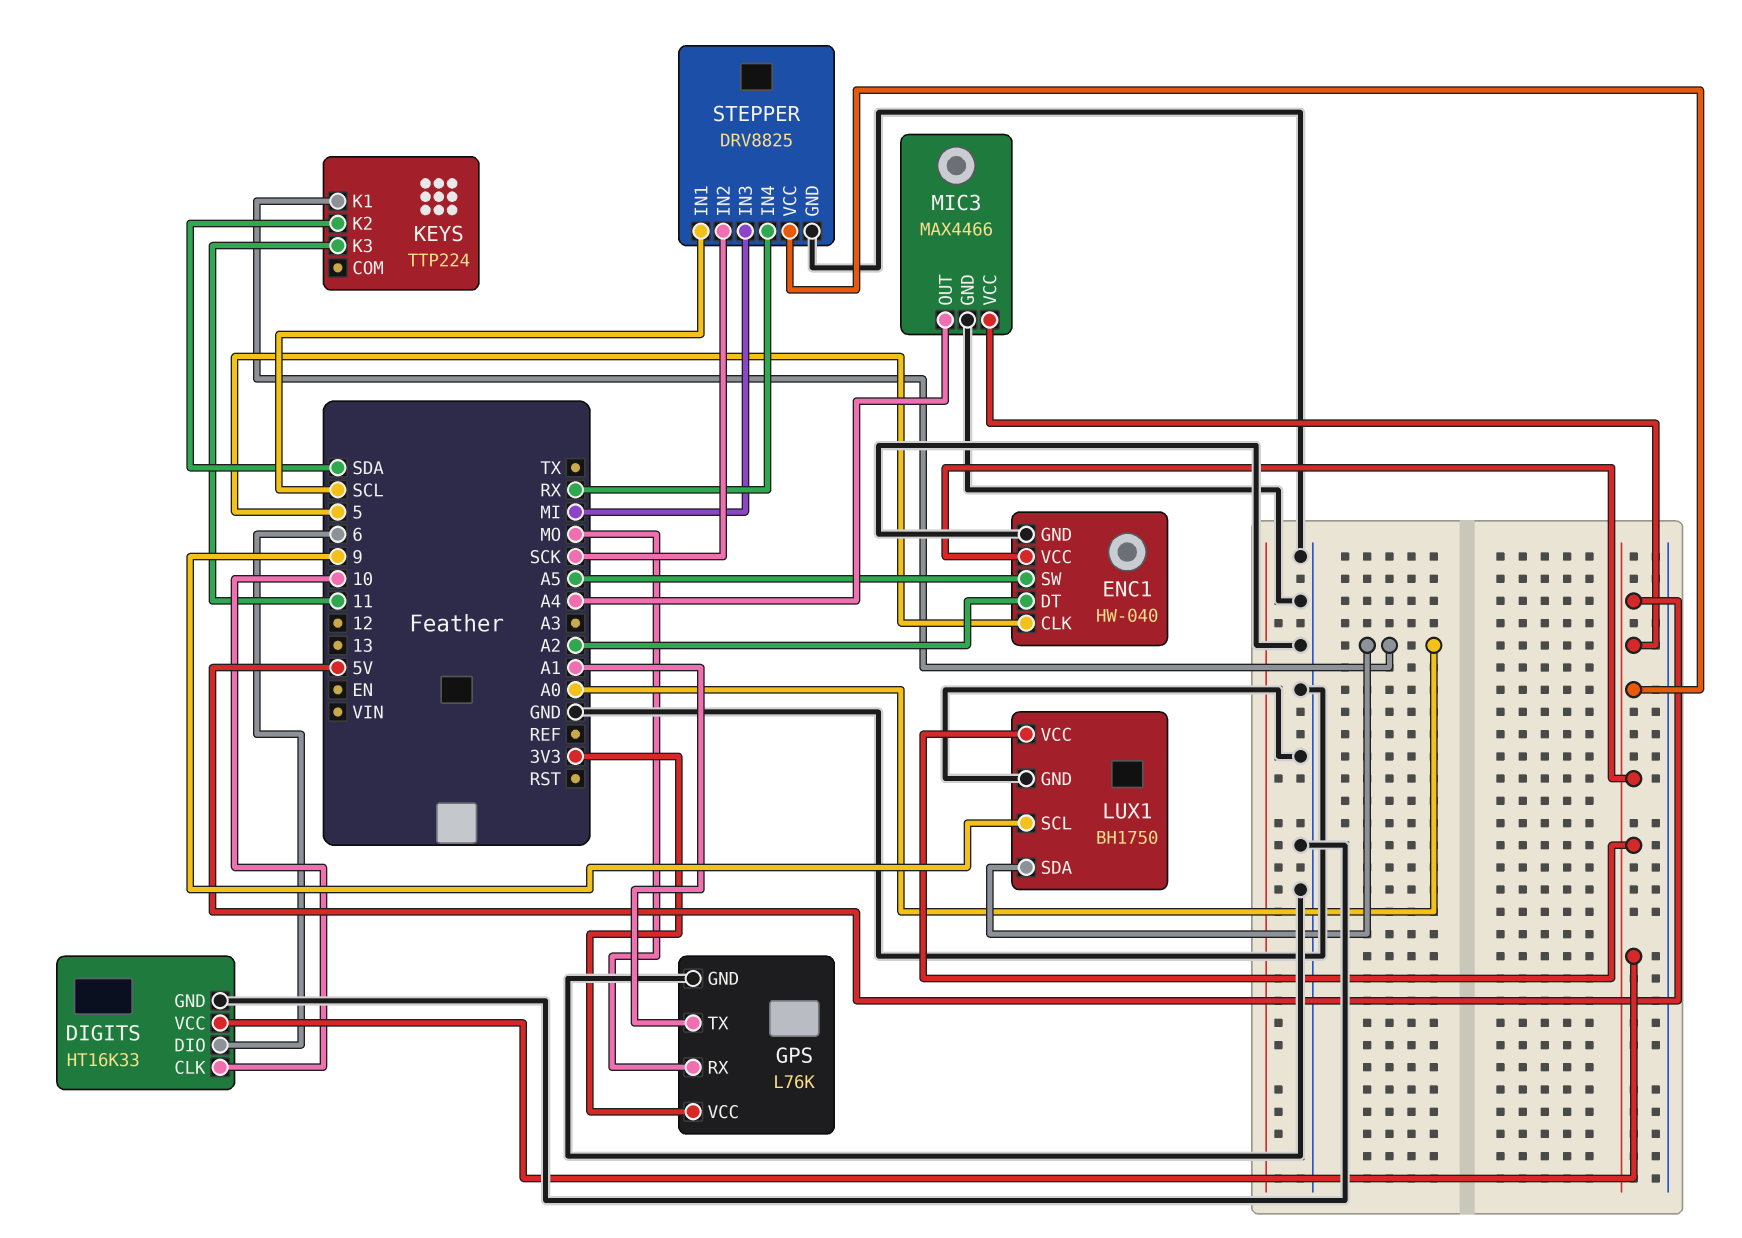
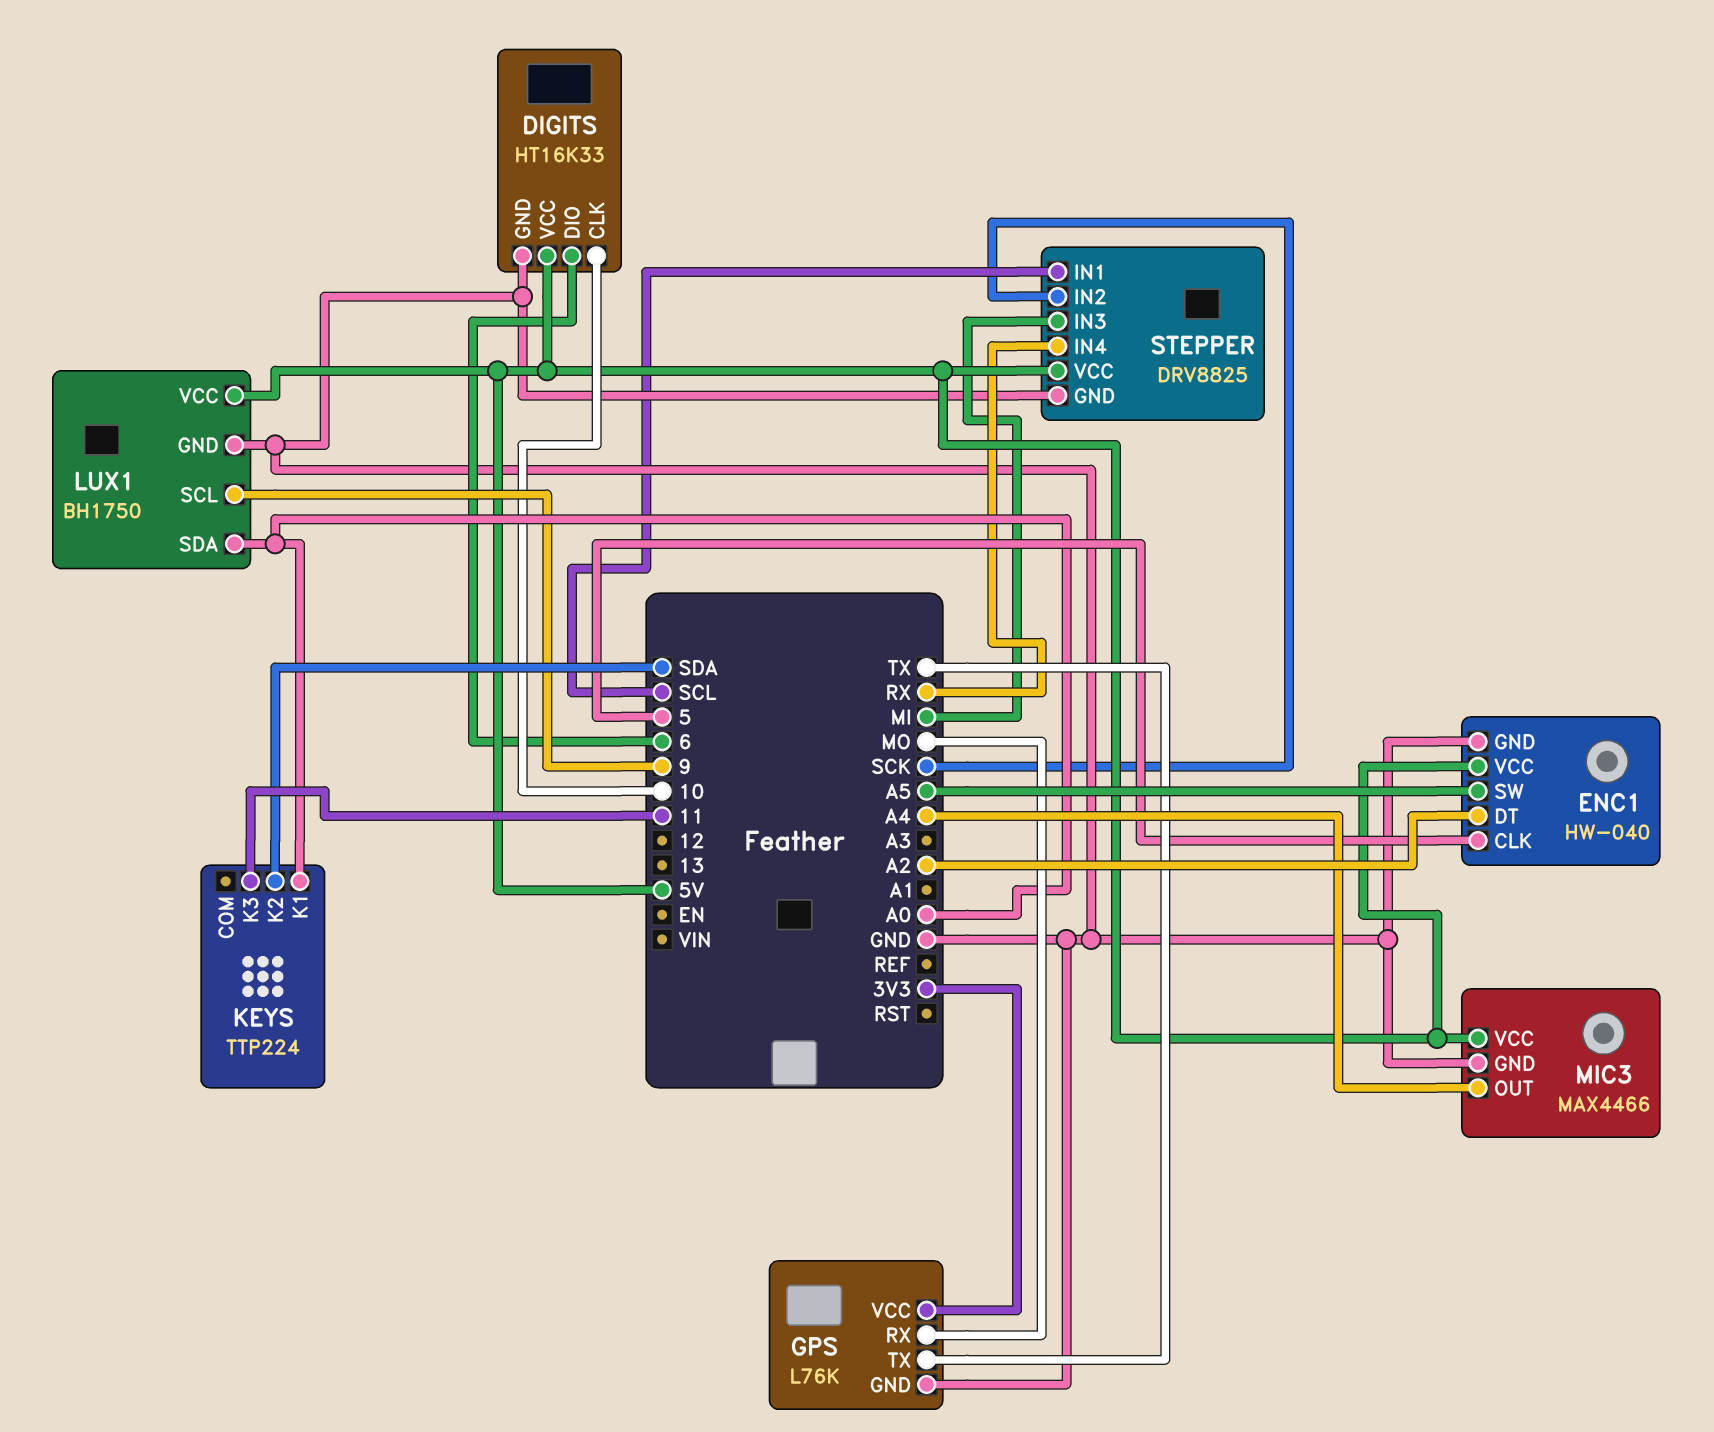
GPS pin TX: A1 -> TX

